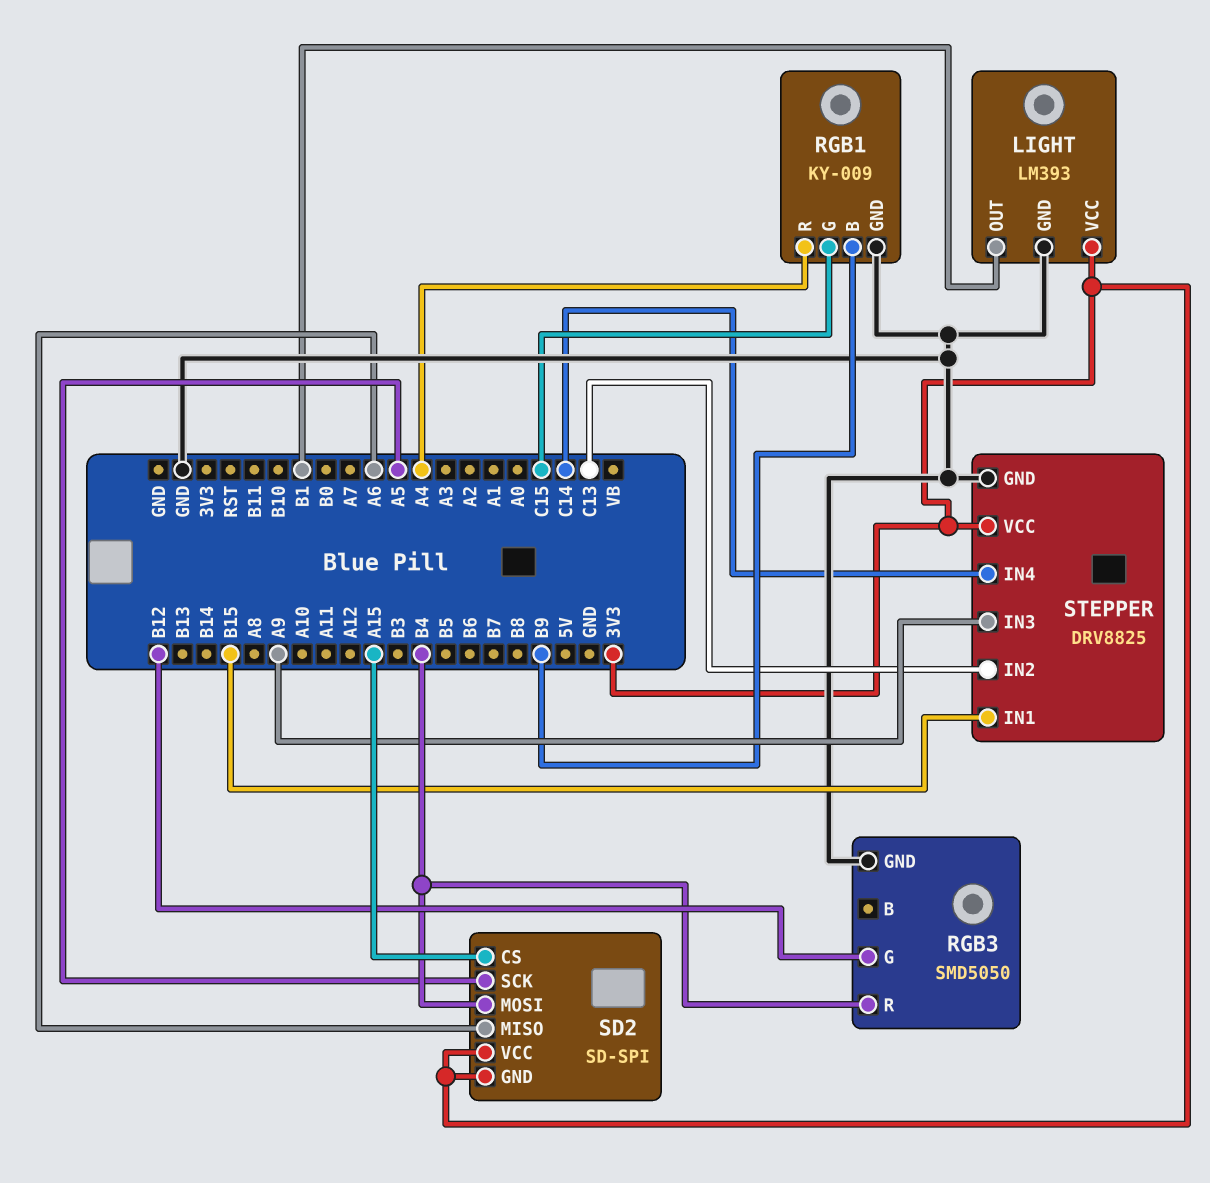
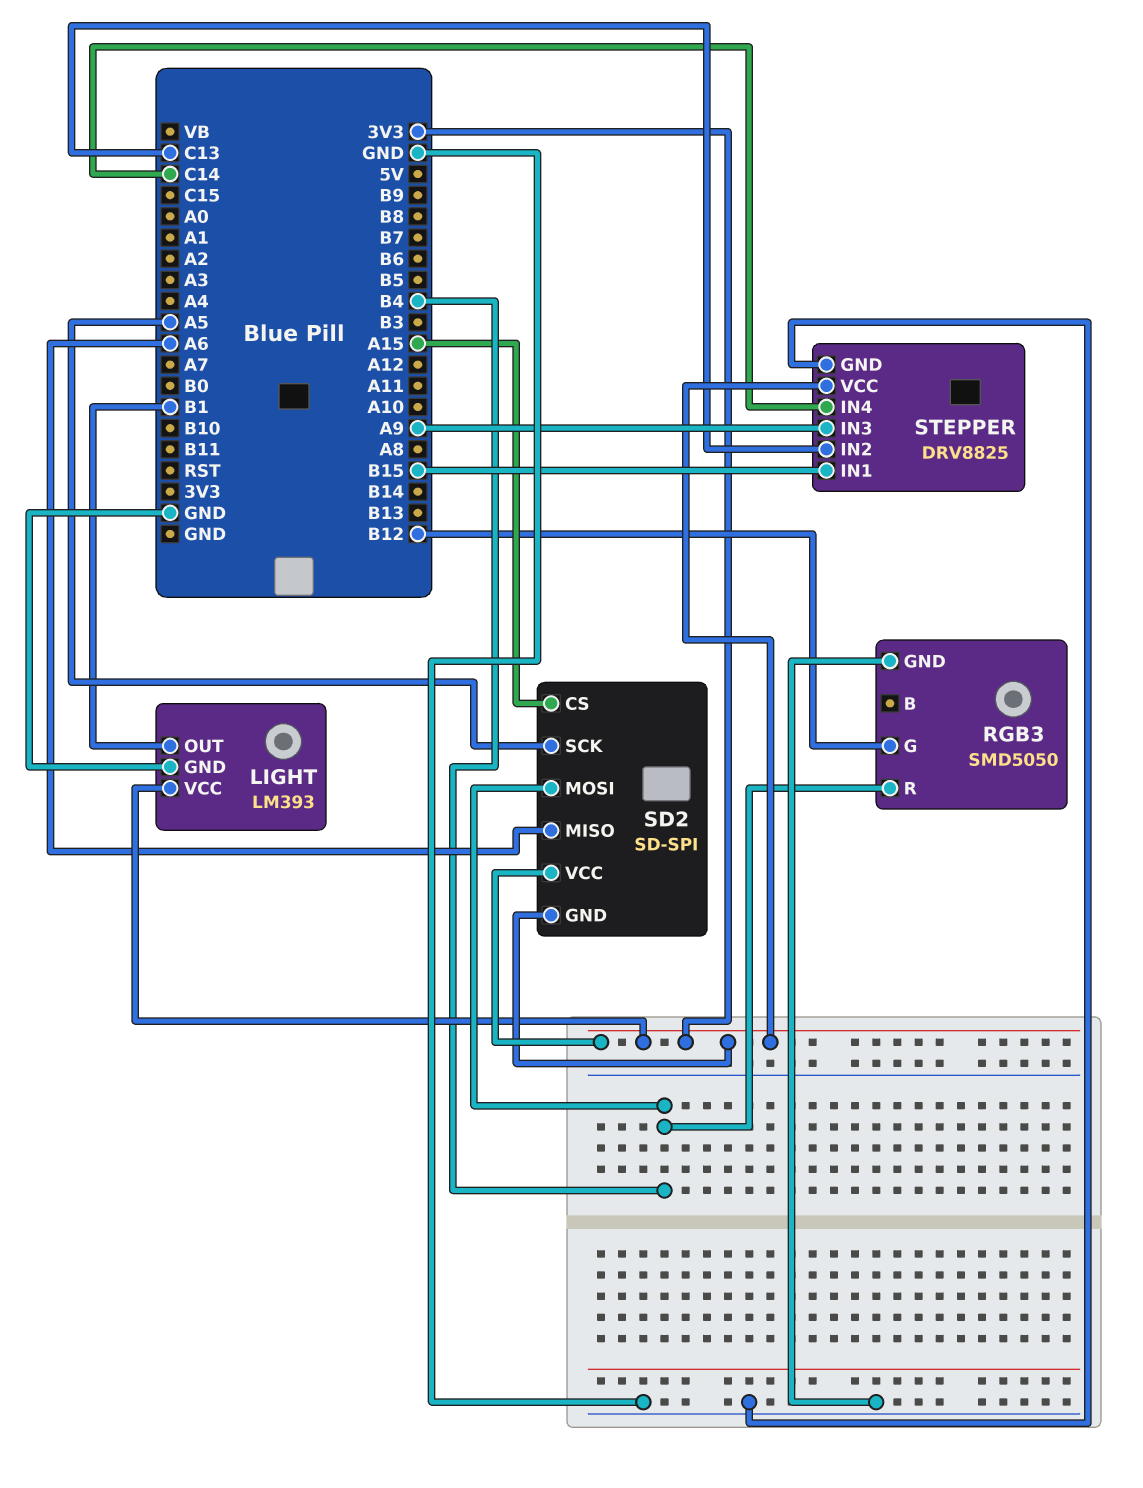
RGB1: KY-009 -> none
RGB1 pin B: B9 -> none
RGB1 pin G: C15 -> none
RGB1 pin GND: GND -> none
RGB1 pin R: A4 -> none

